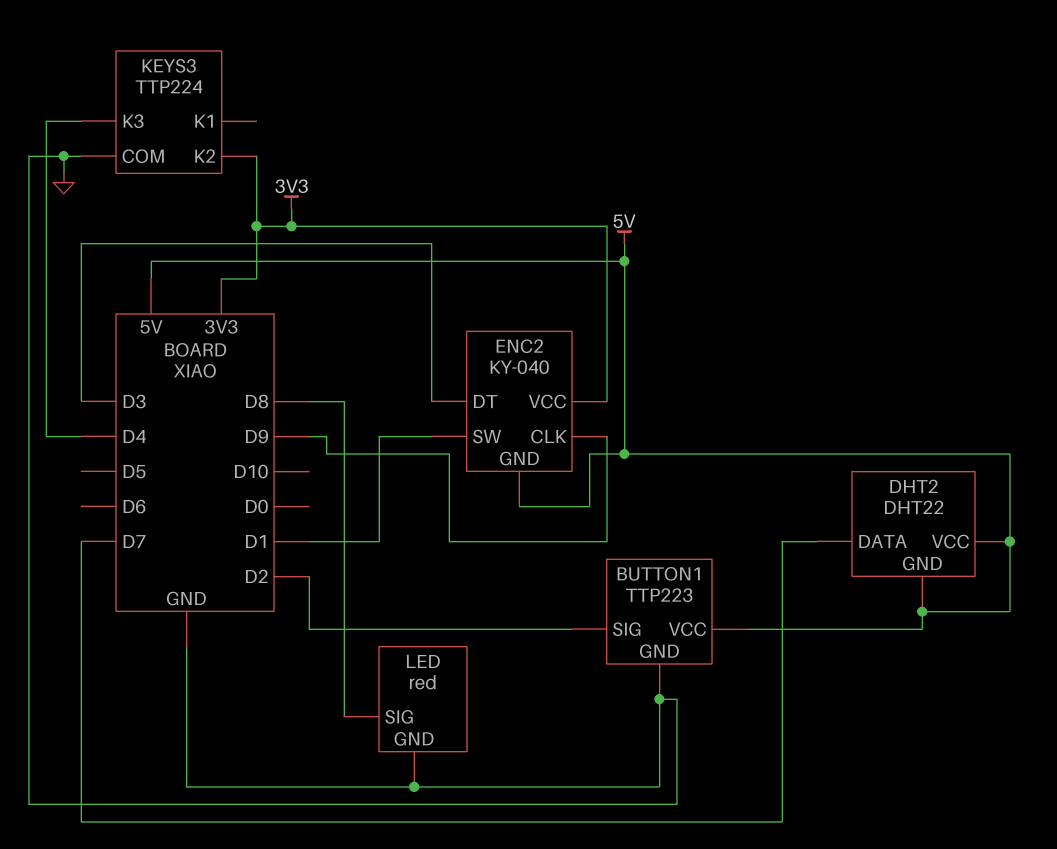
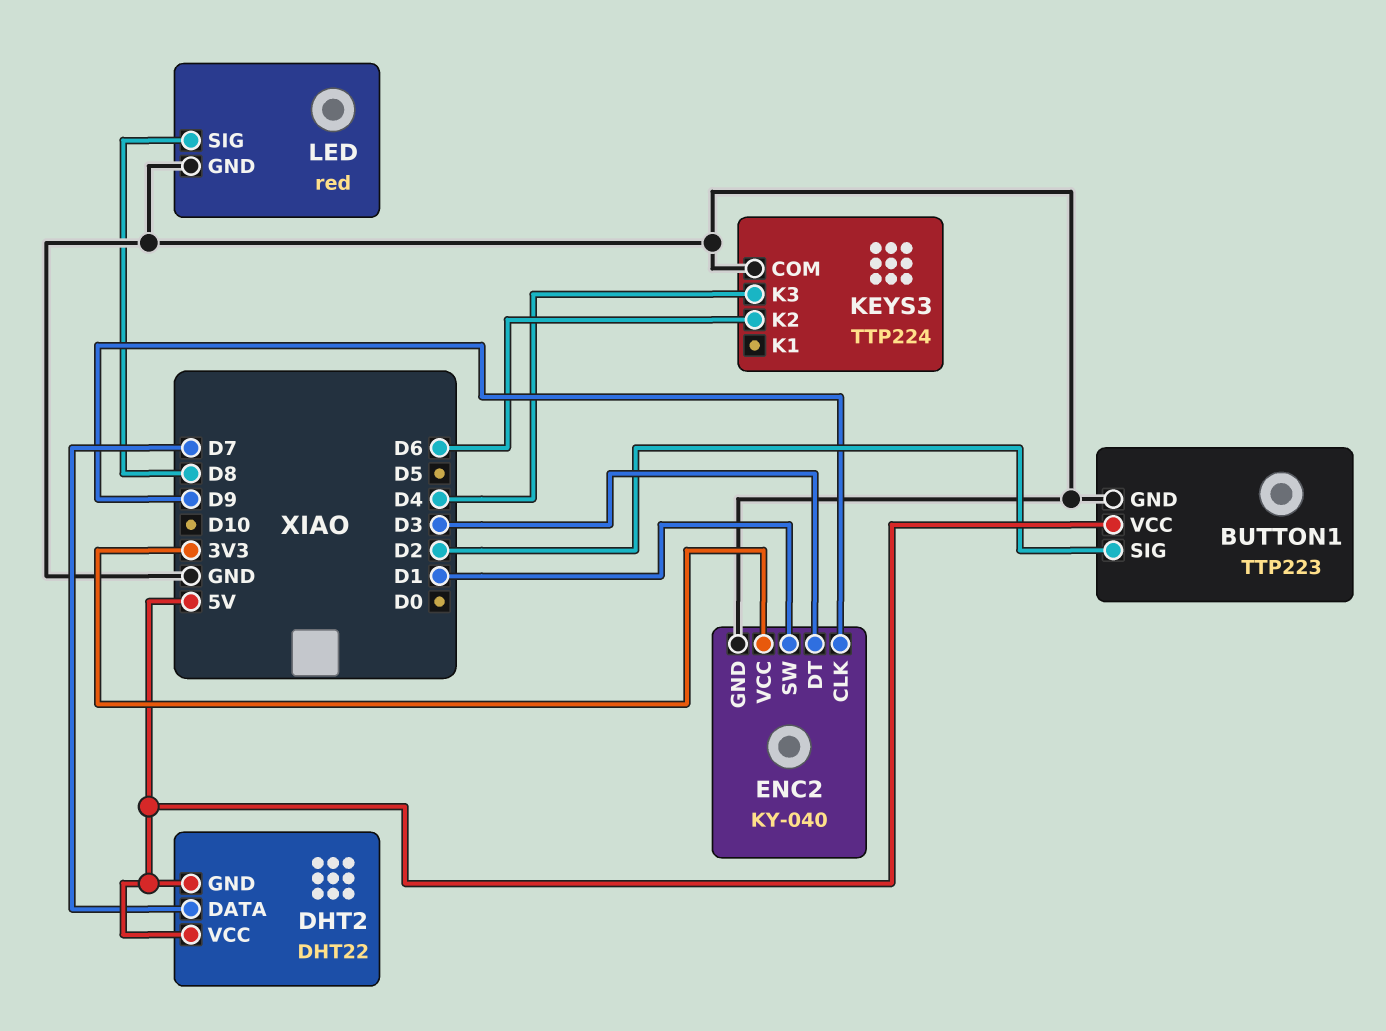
ENC2 pin GND: 5V -> GND
KEYS3 pin K2: 3V3 -> D6

